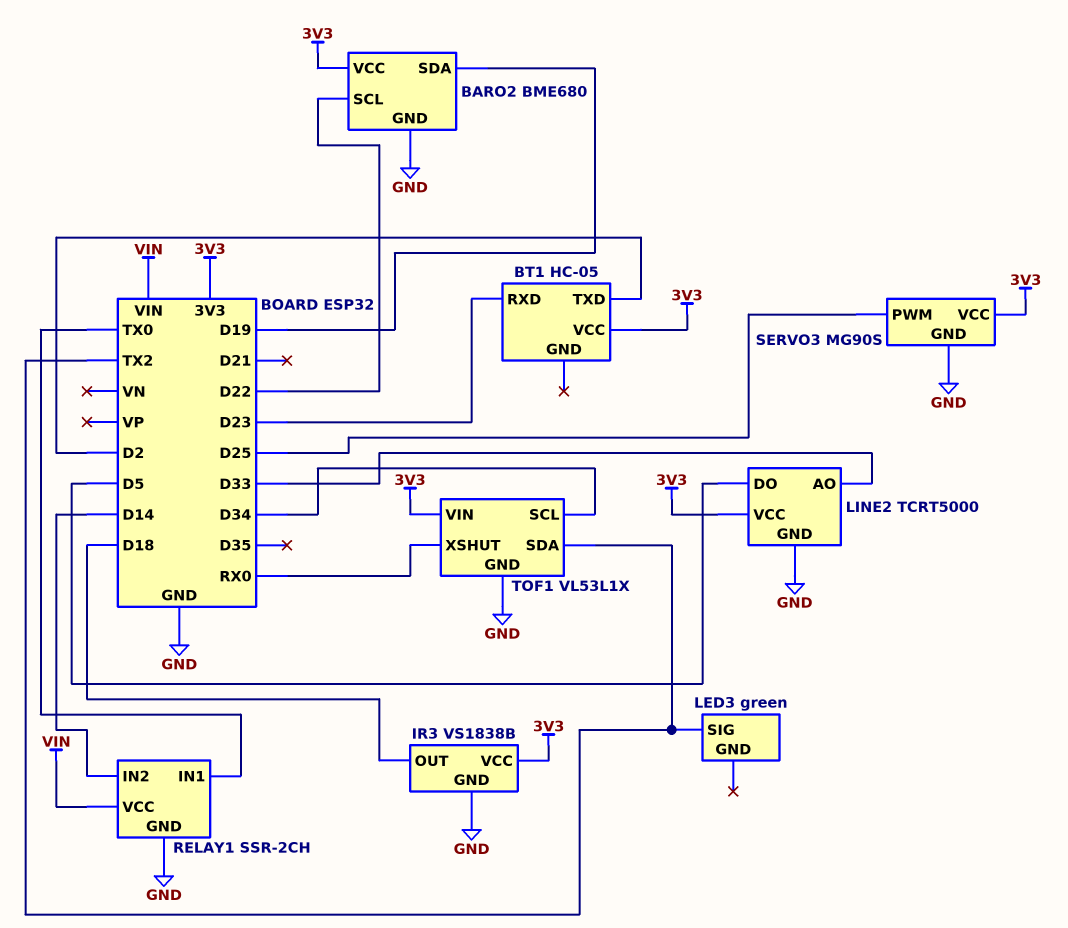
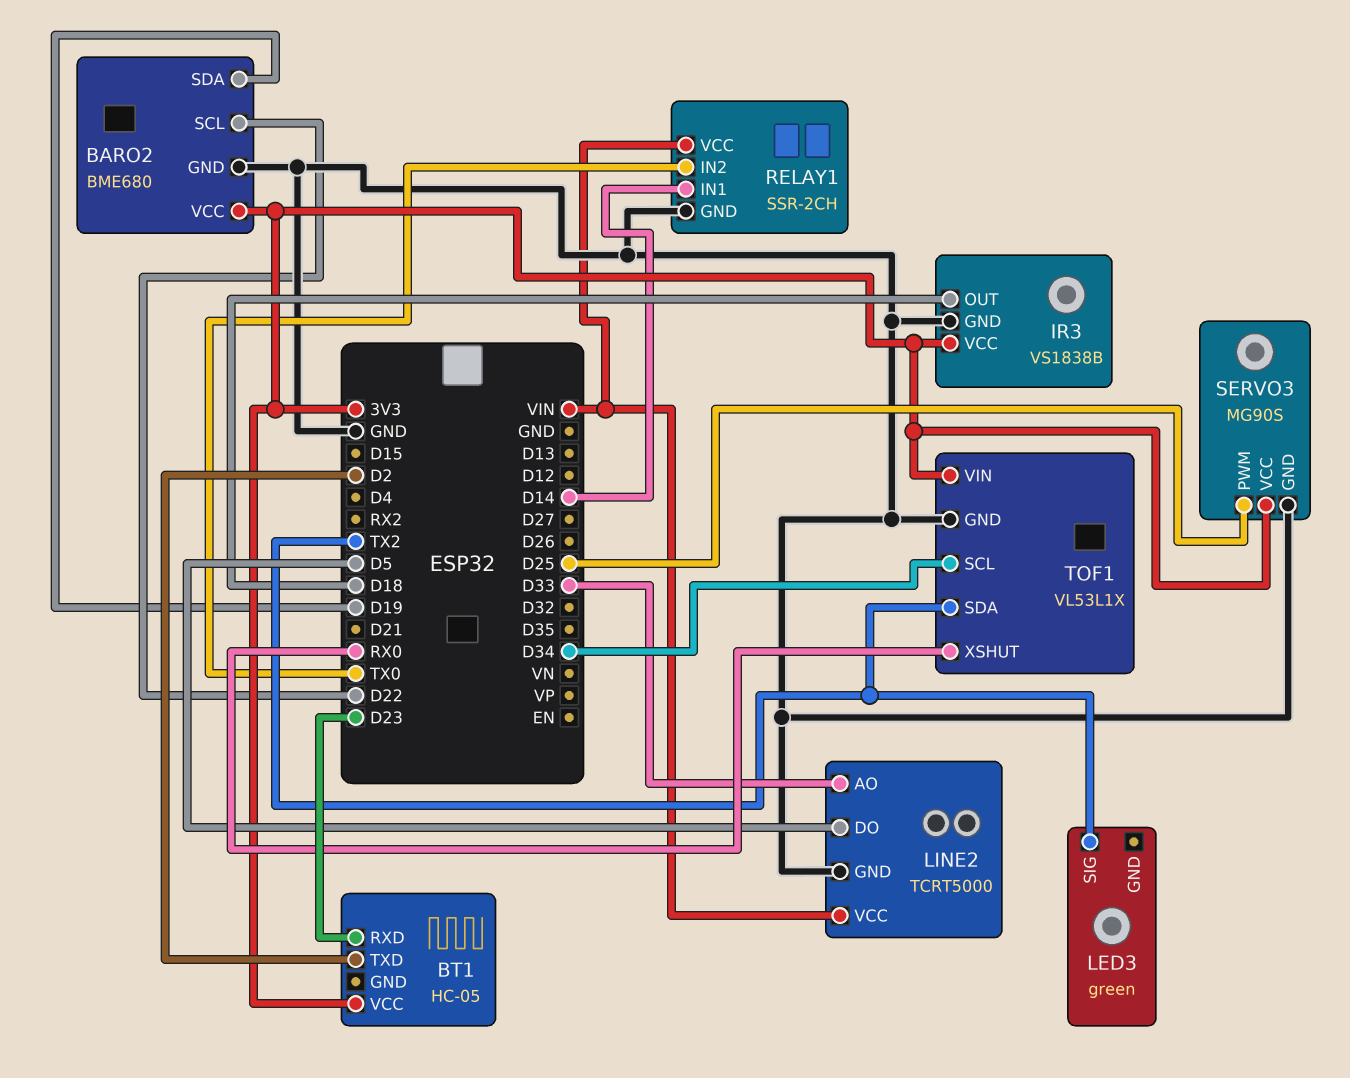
LINE2 pin VCC: 3V3 -> VIN
RELAY1 pin IN1: TX0 -> D14
RELAY1 pin IN2: D14 -> TX0

